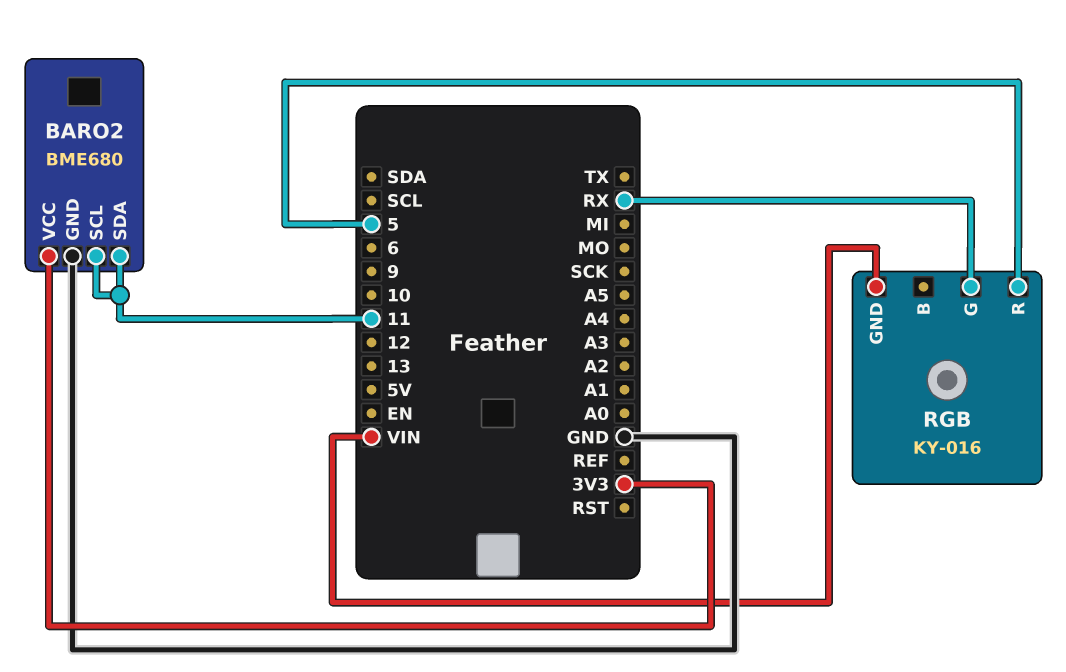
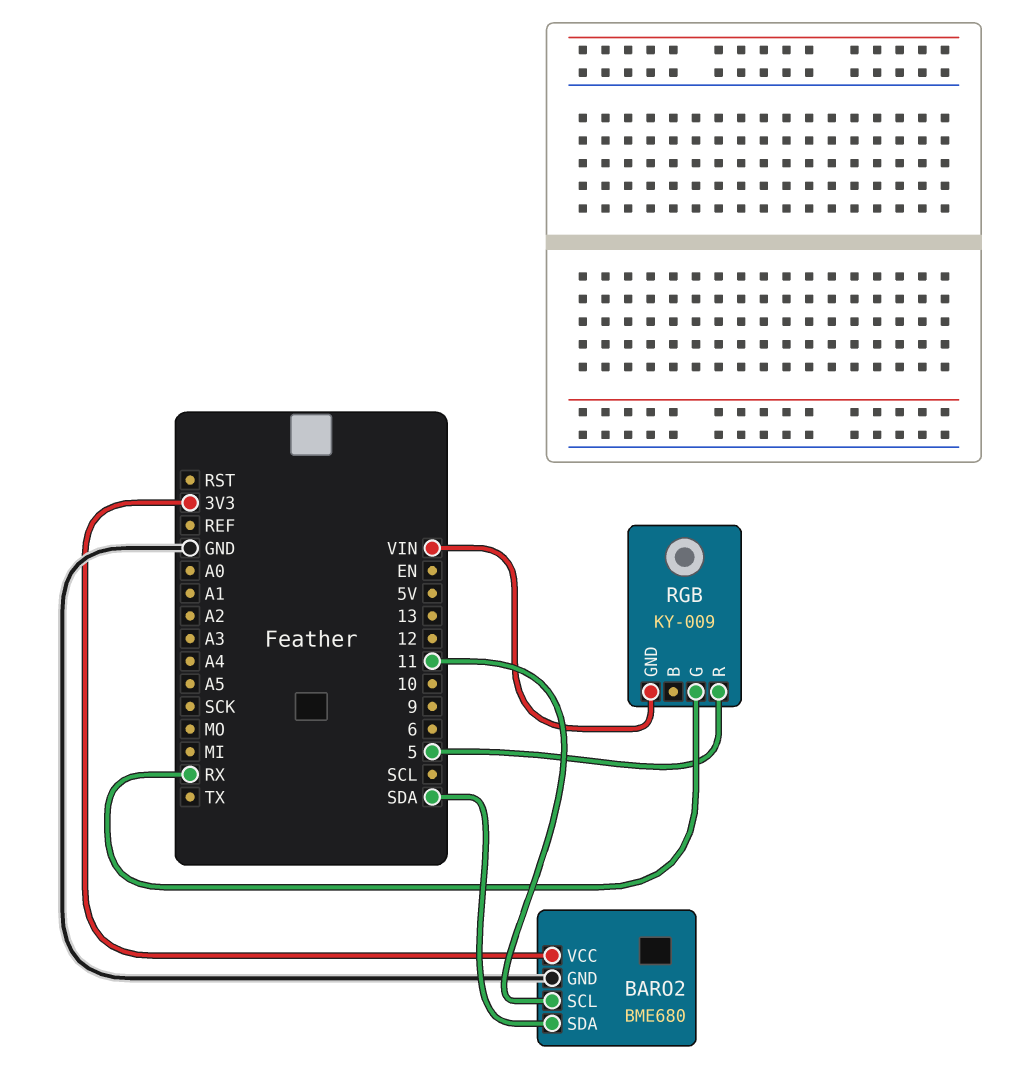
BARO2 pin SDA: 11 -> SDA
RGB: KY-016 -> KY-009

